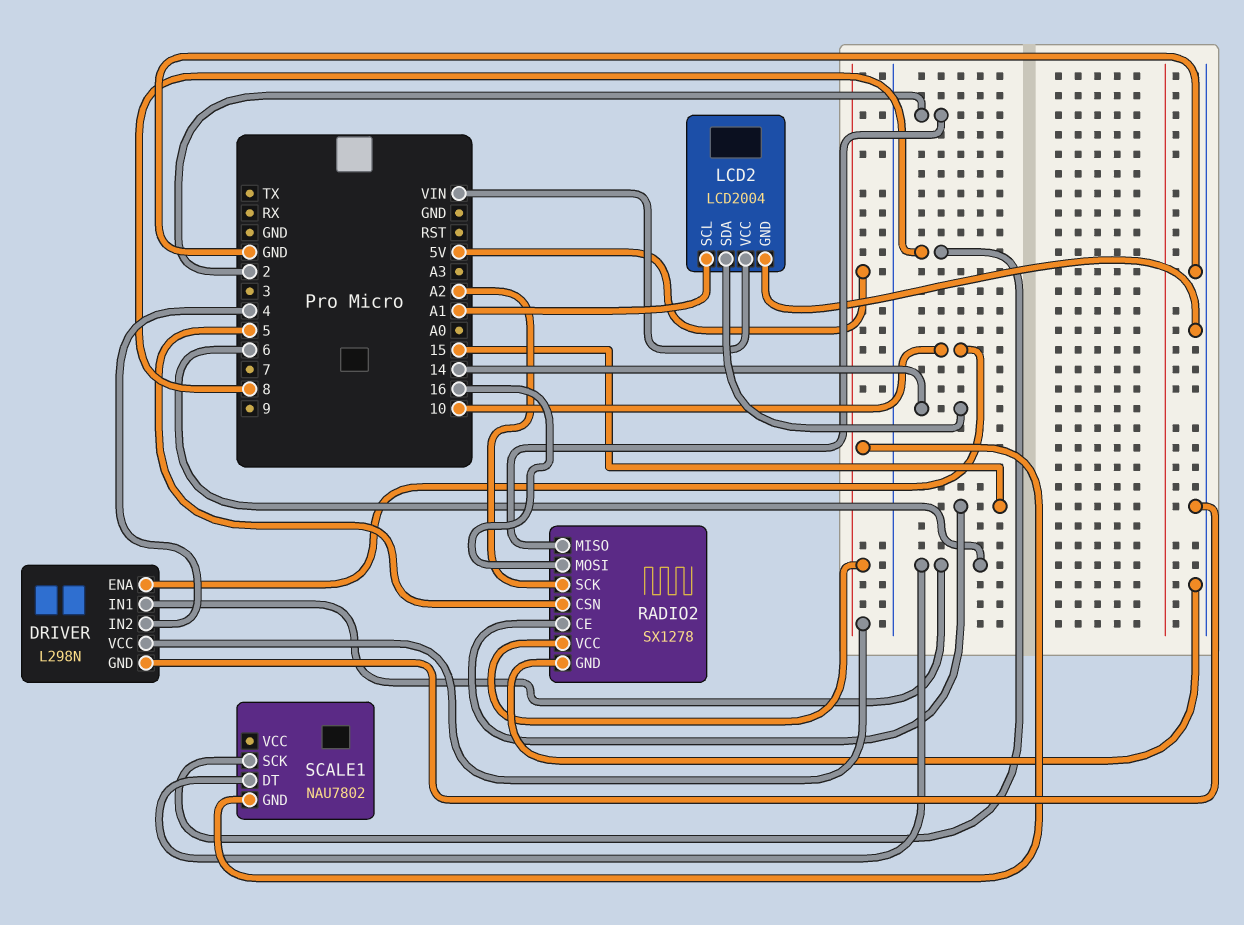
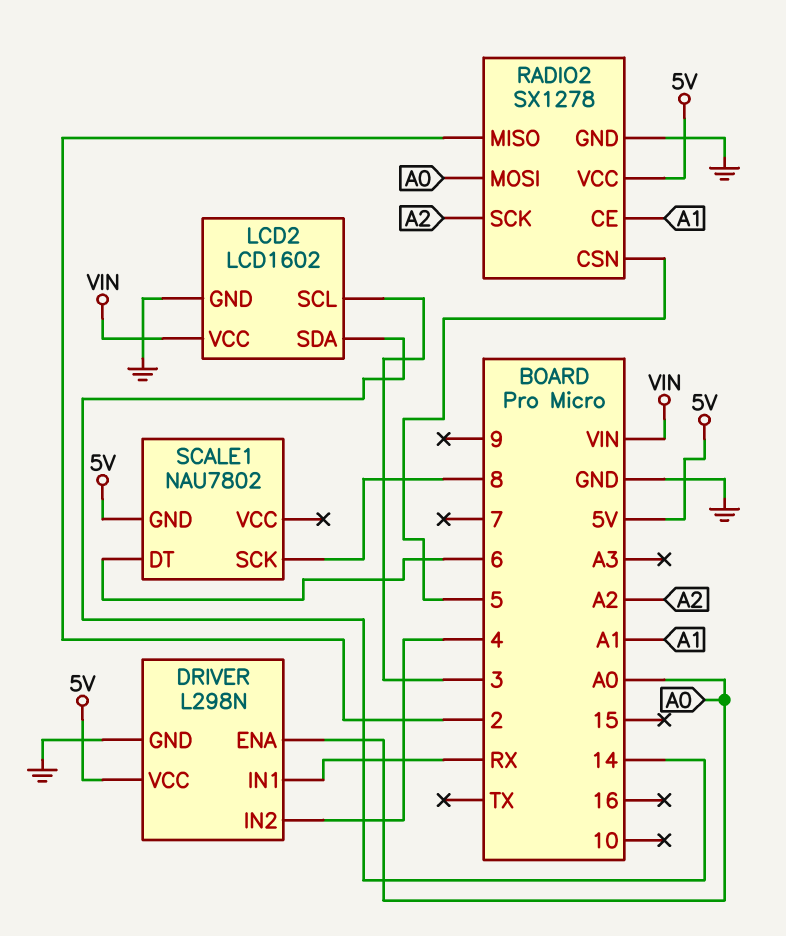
DRIVER pin ENA: 10 -> A0
DRIVER pin IN1: 6 -> RX
LCD2: LCD2004 -> LCD1602
LCD2 pin SCL: A1 -> 3
RADIO2 pin CE: 15 -> A1
RADIO2 pin MOSI: 16 -> A0

